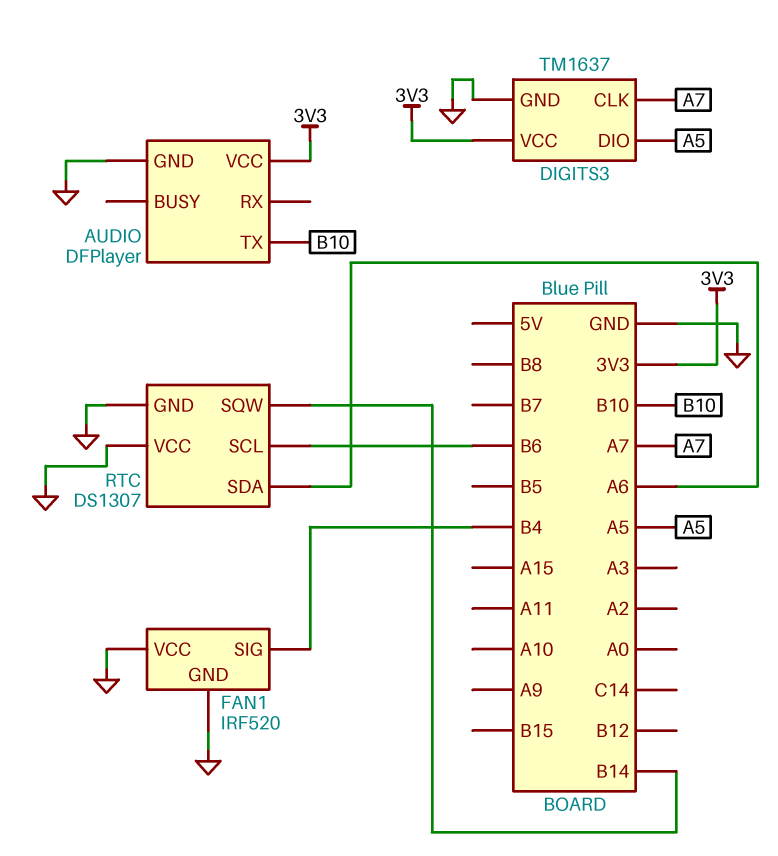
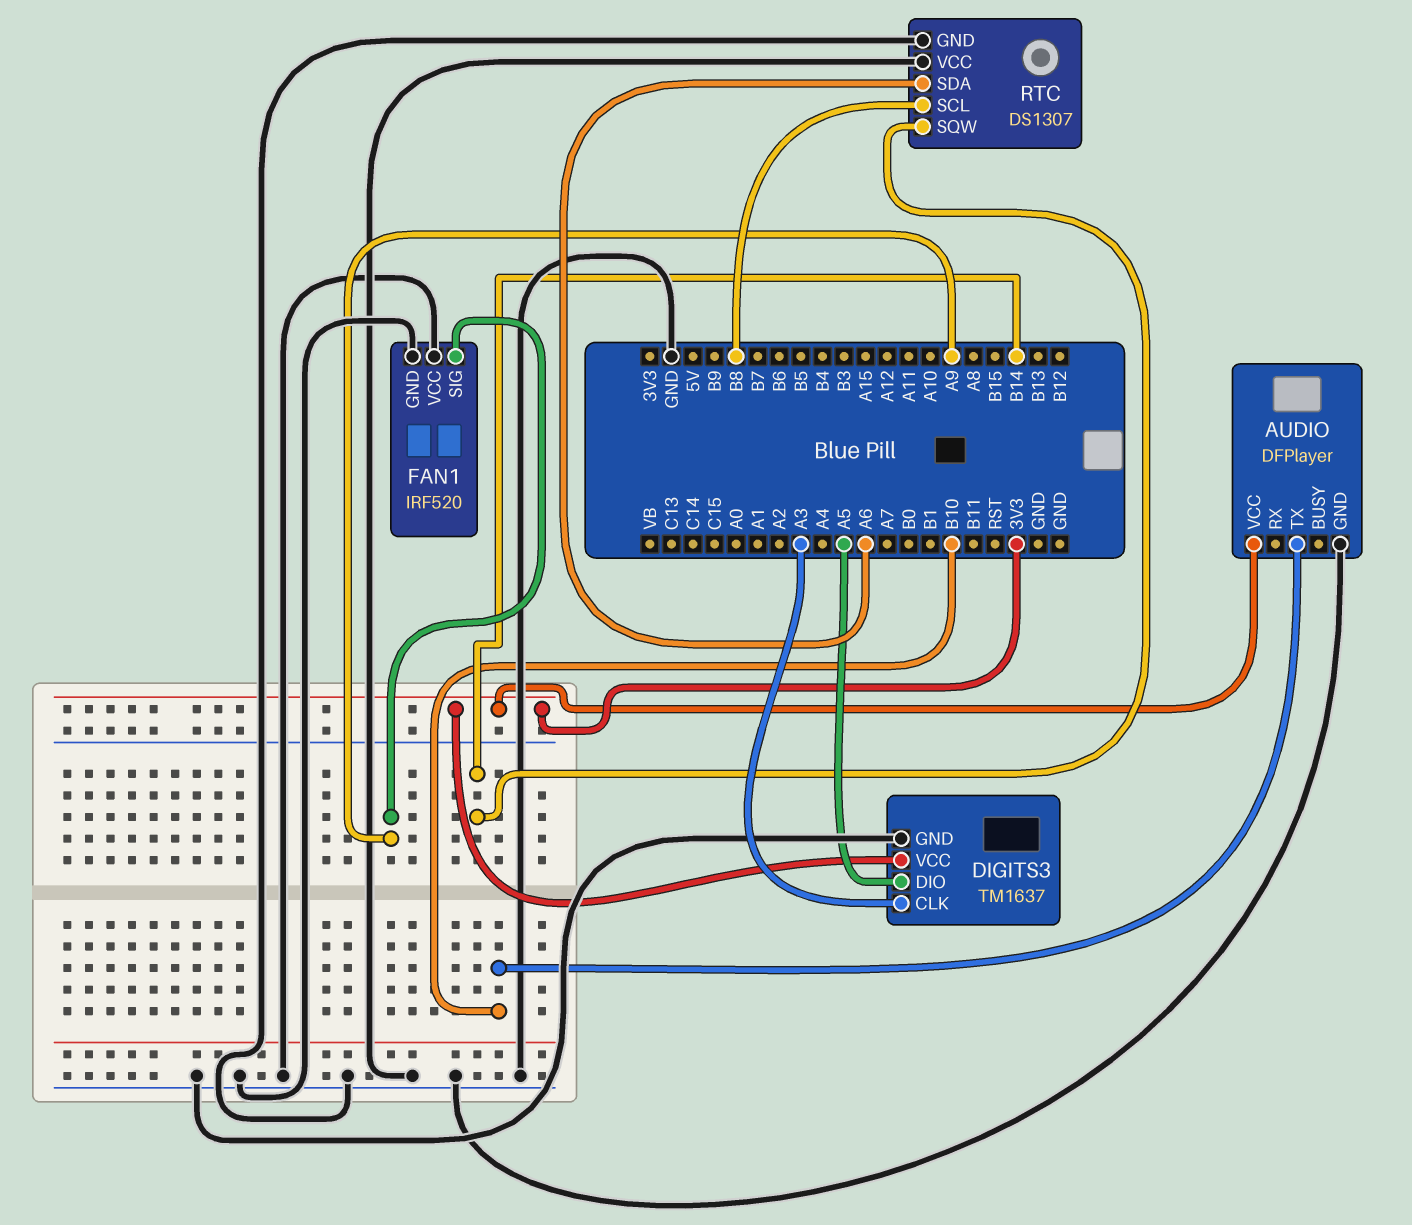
DIGITS3 pin CLK: A7 -> A3
FAN1 pin SIG: B4 -> A9
RTC pin SCL: B6 -> B8

